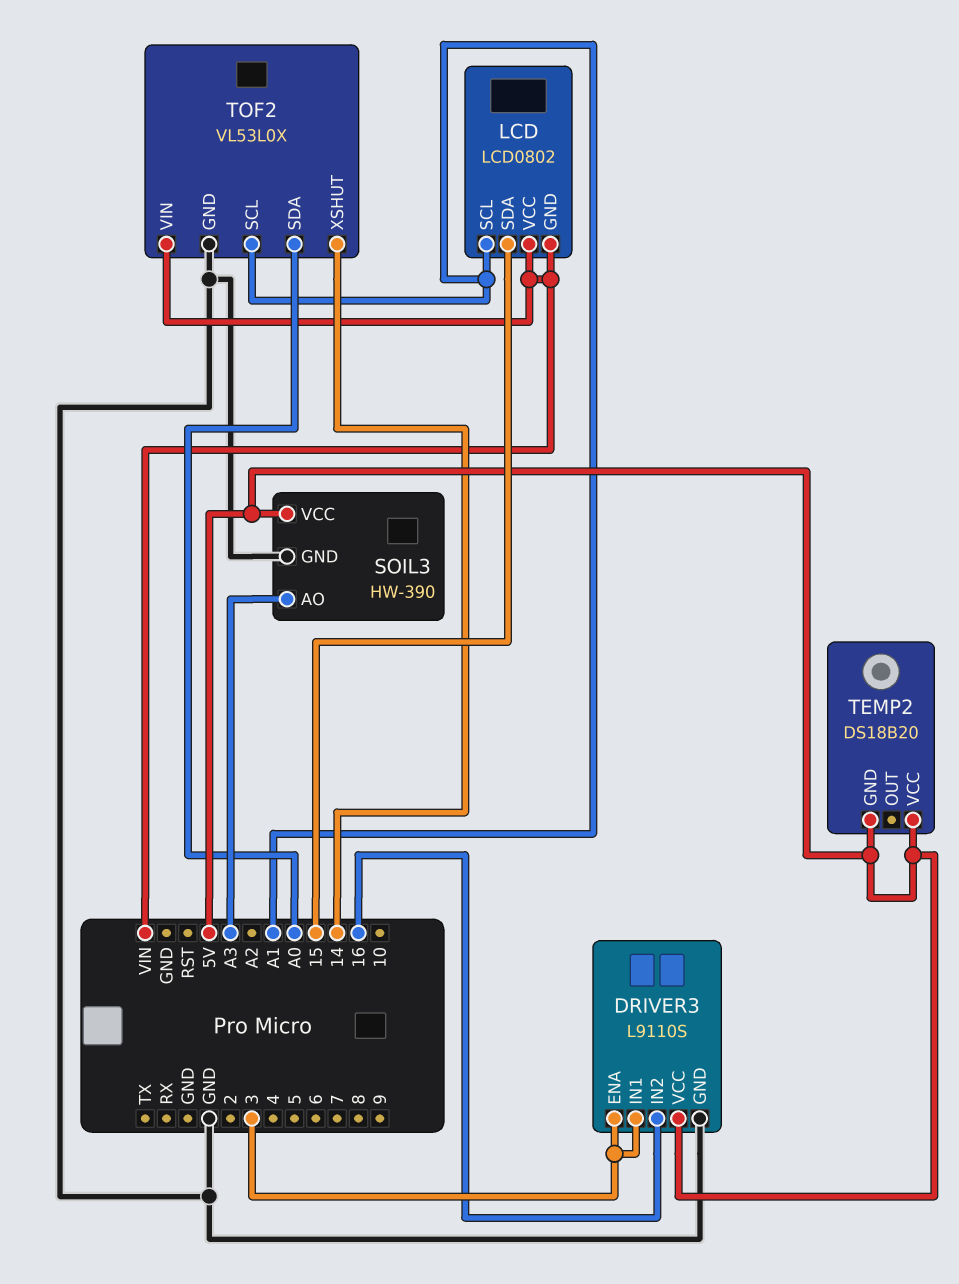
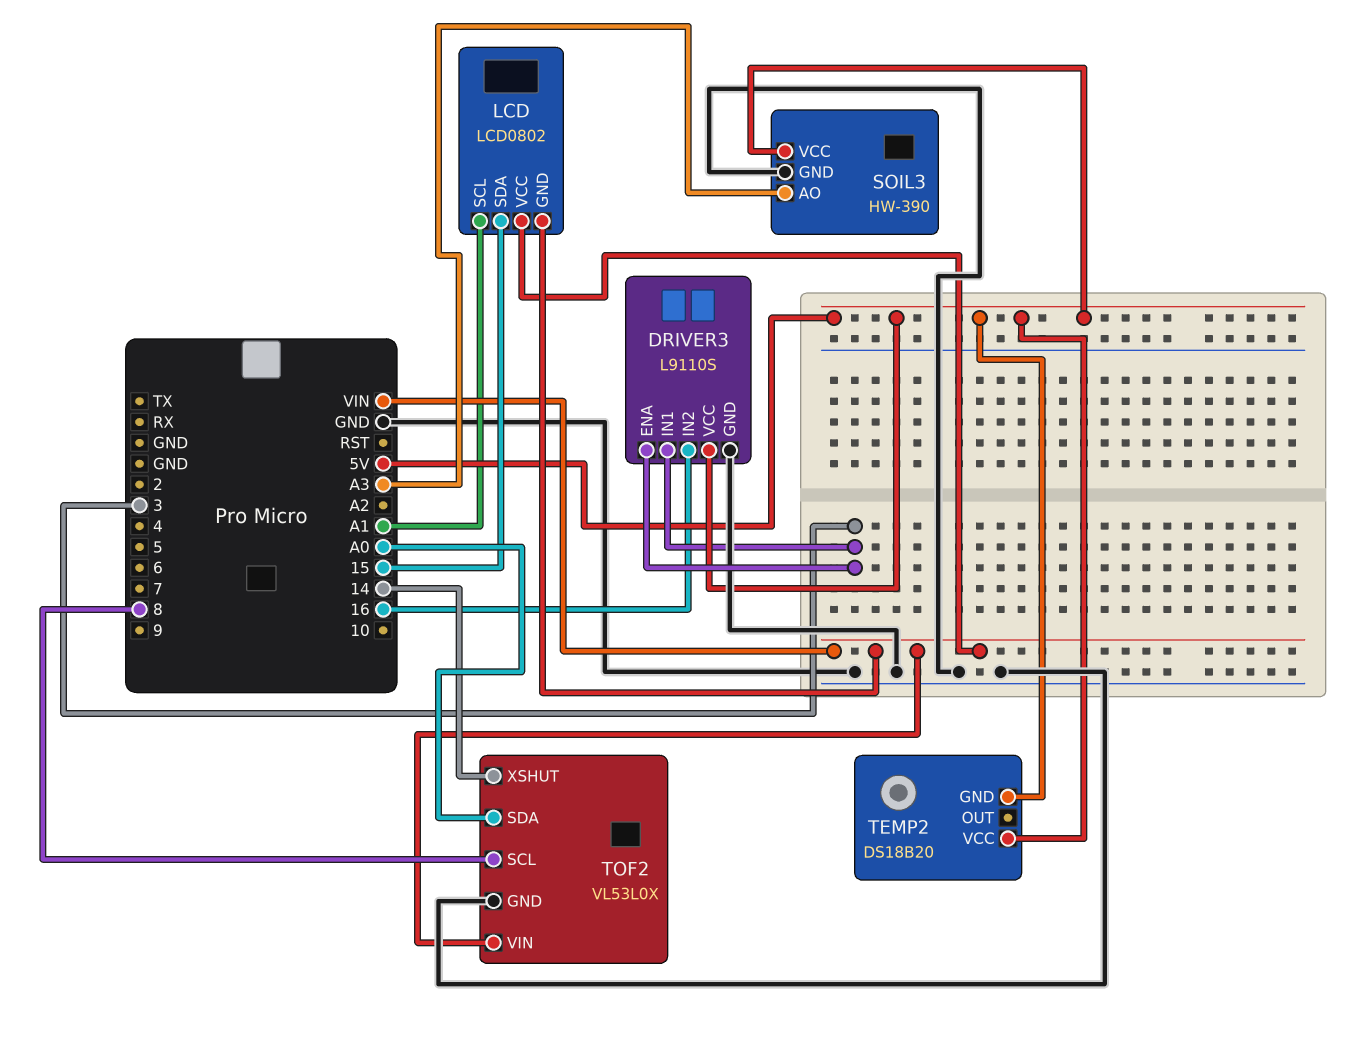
TOF2 pin SCL: A1 -> 8

